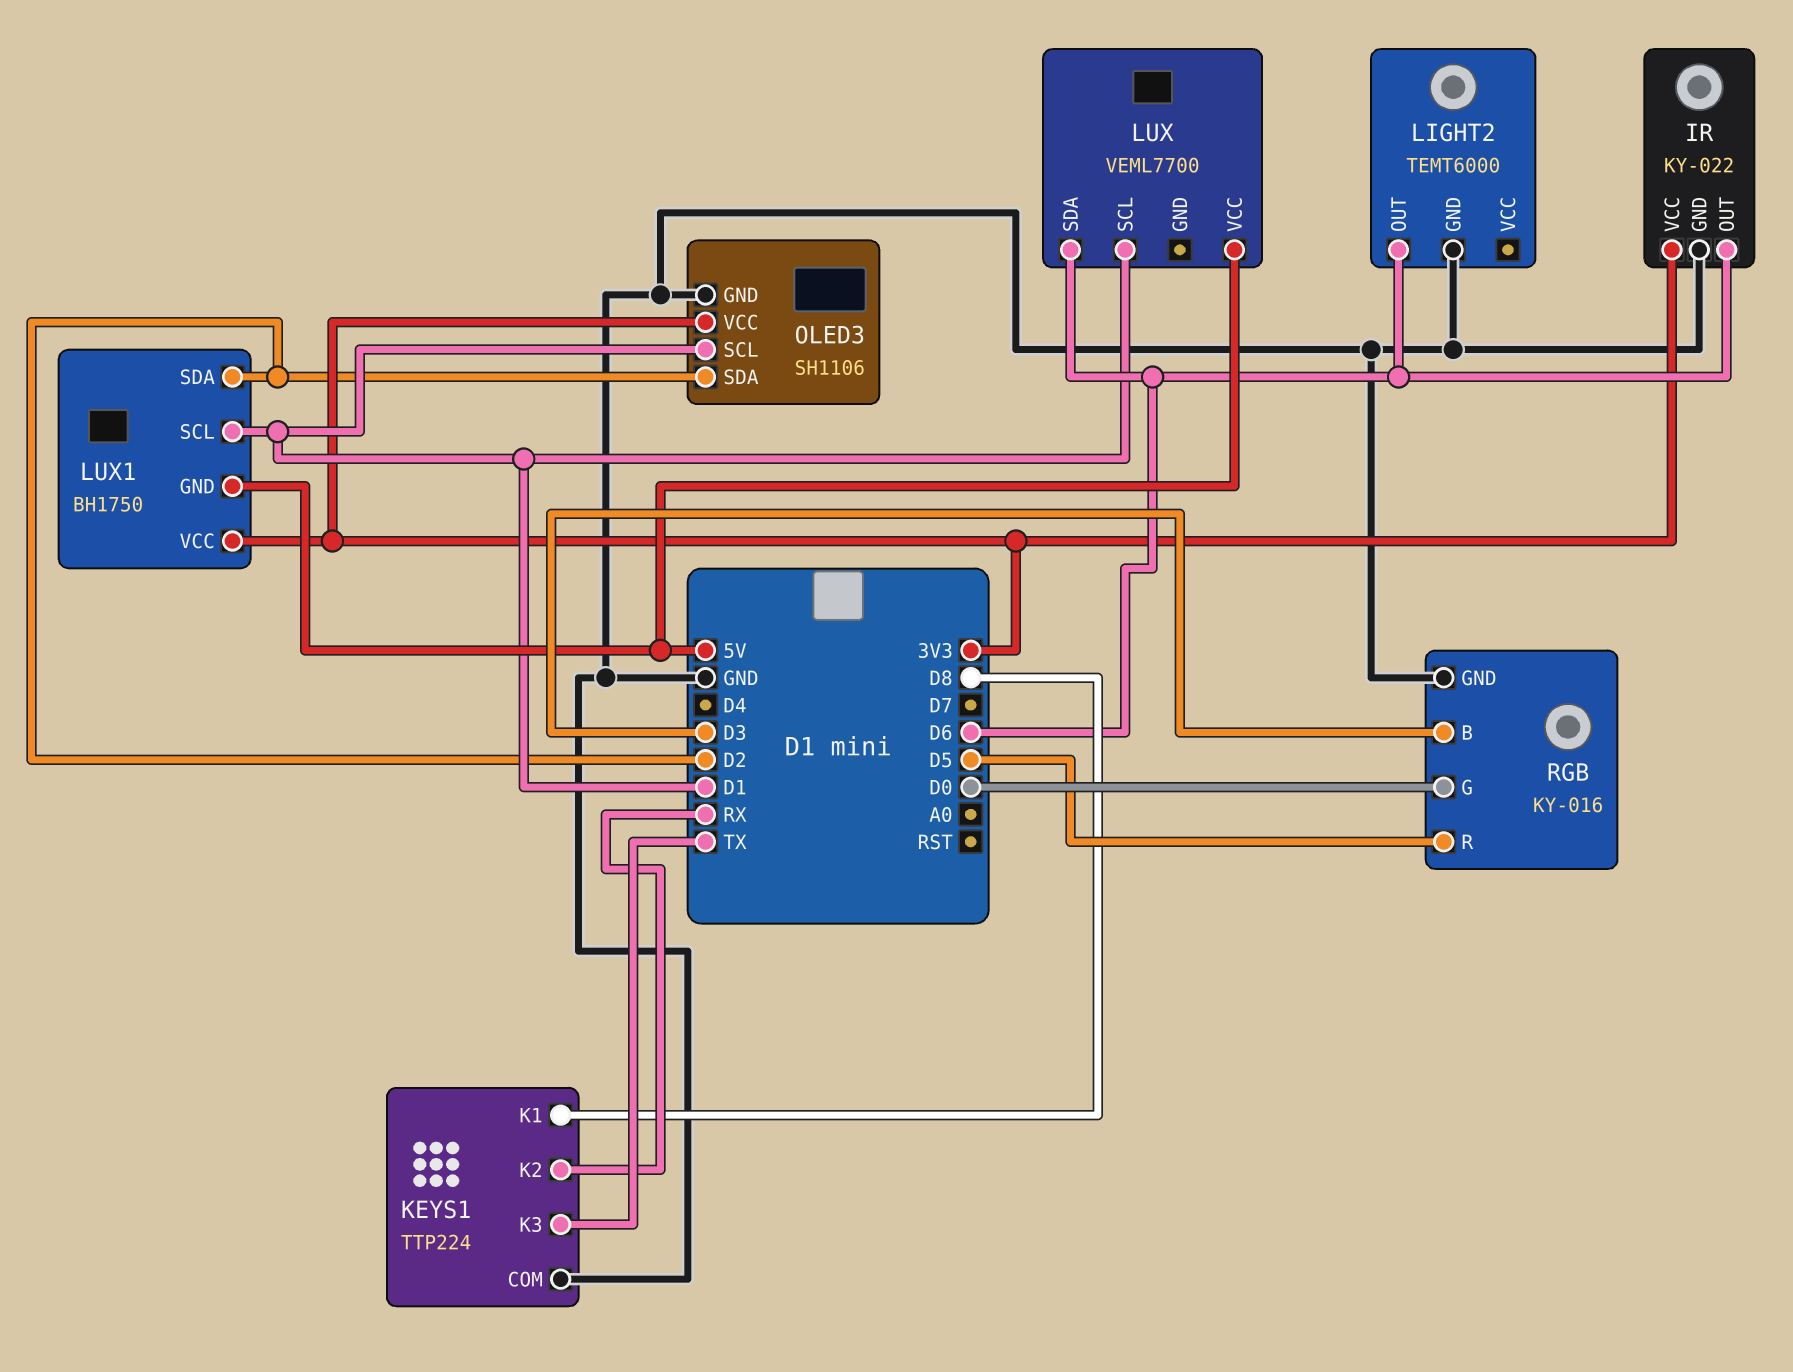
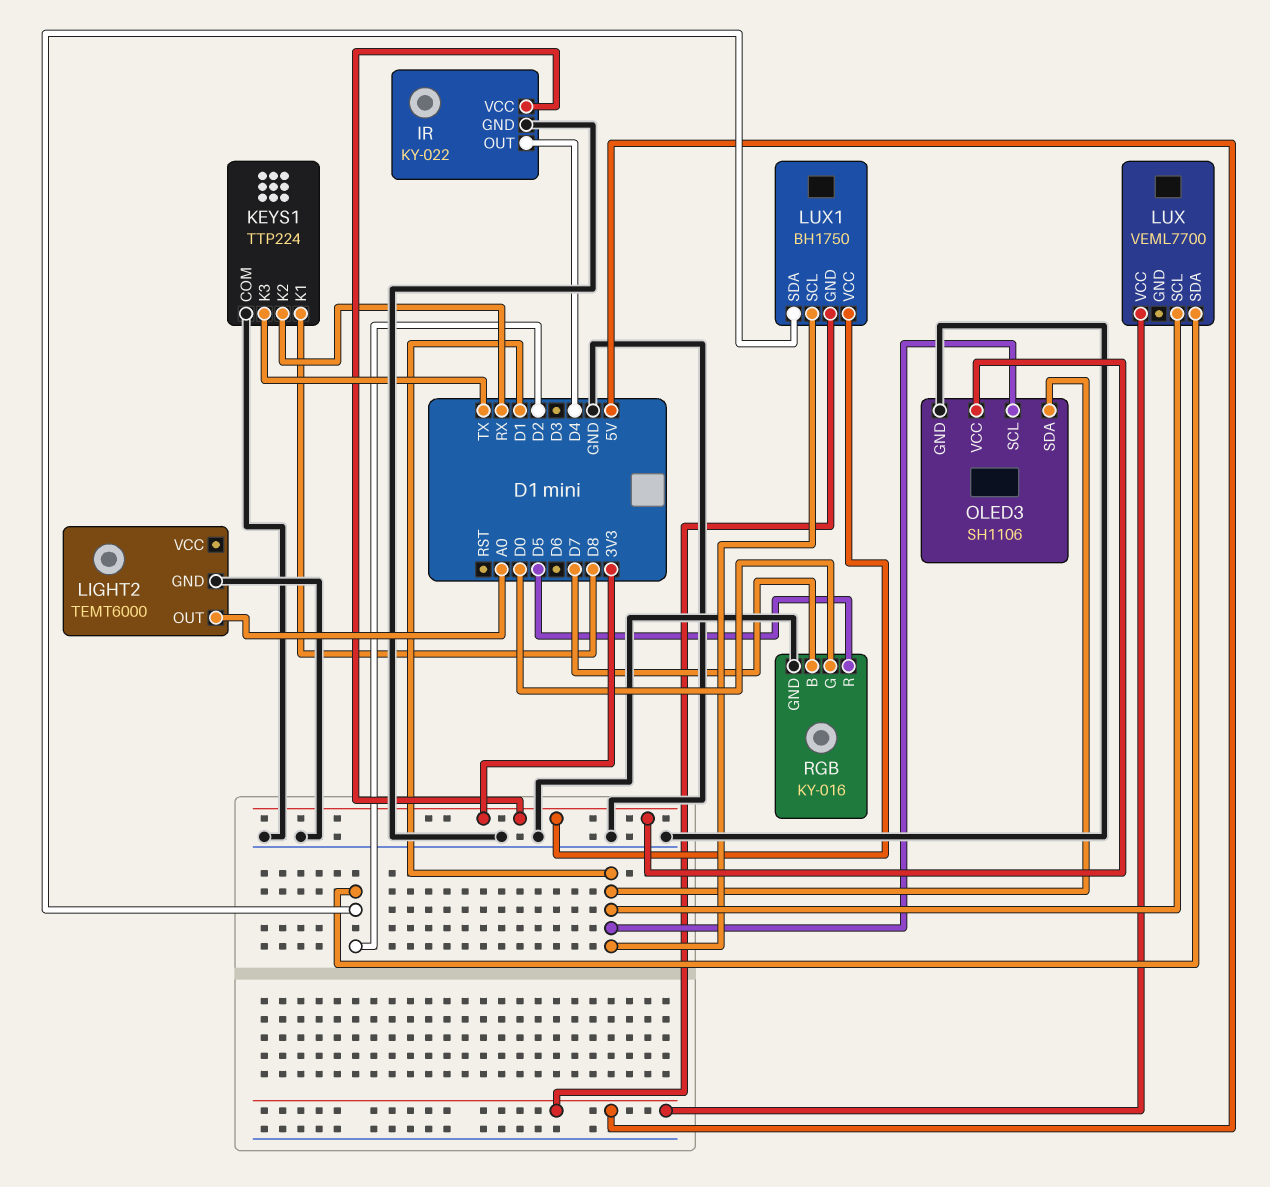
IR pin OUT: D6 -> D4
LIGHT2 pin OUT: D6 -> A0
LUX pin SDA: D6 -> D2
OLED3 pin SDA: D2 -> D1
RGB pin B: D3 -> D7

